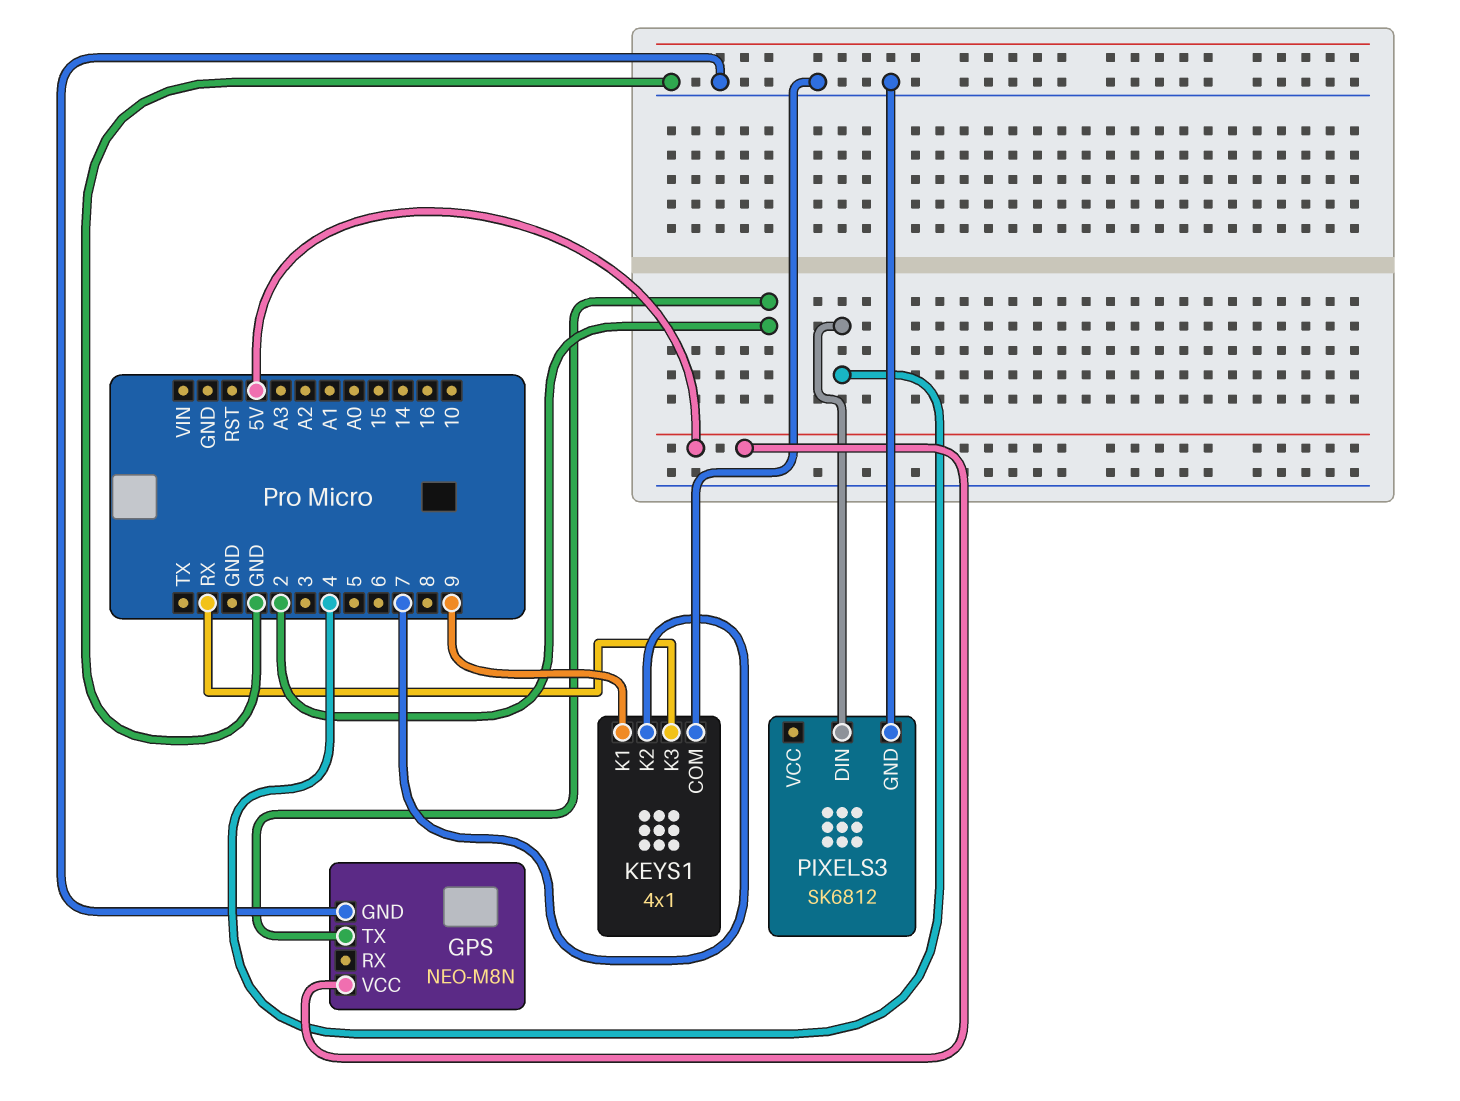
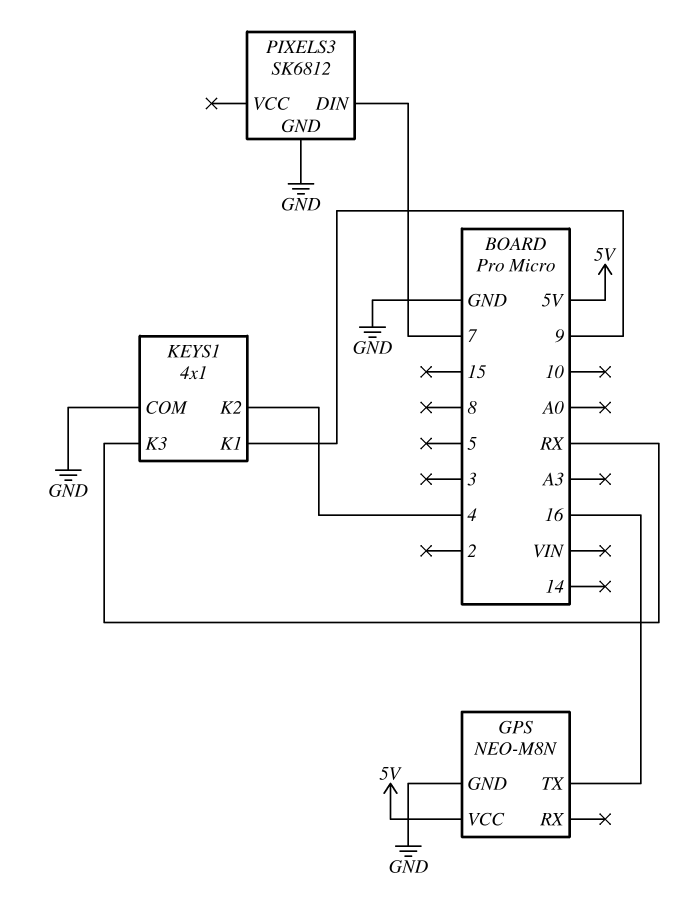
GPS pin TX: 2 -> 16
KEYS1 pin K2: 7 -> 4
PIXELS3 pin DIN: 4 -> 7

